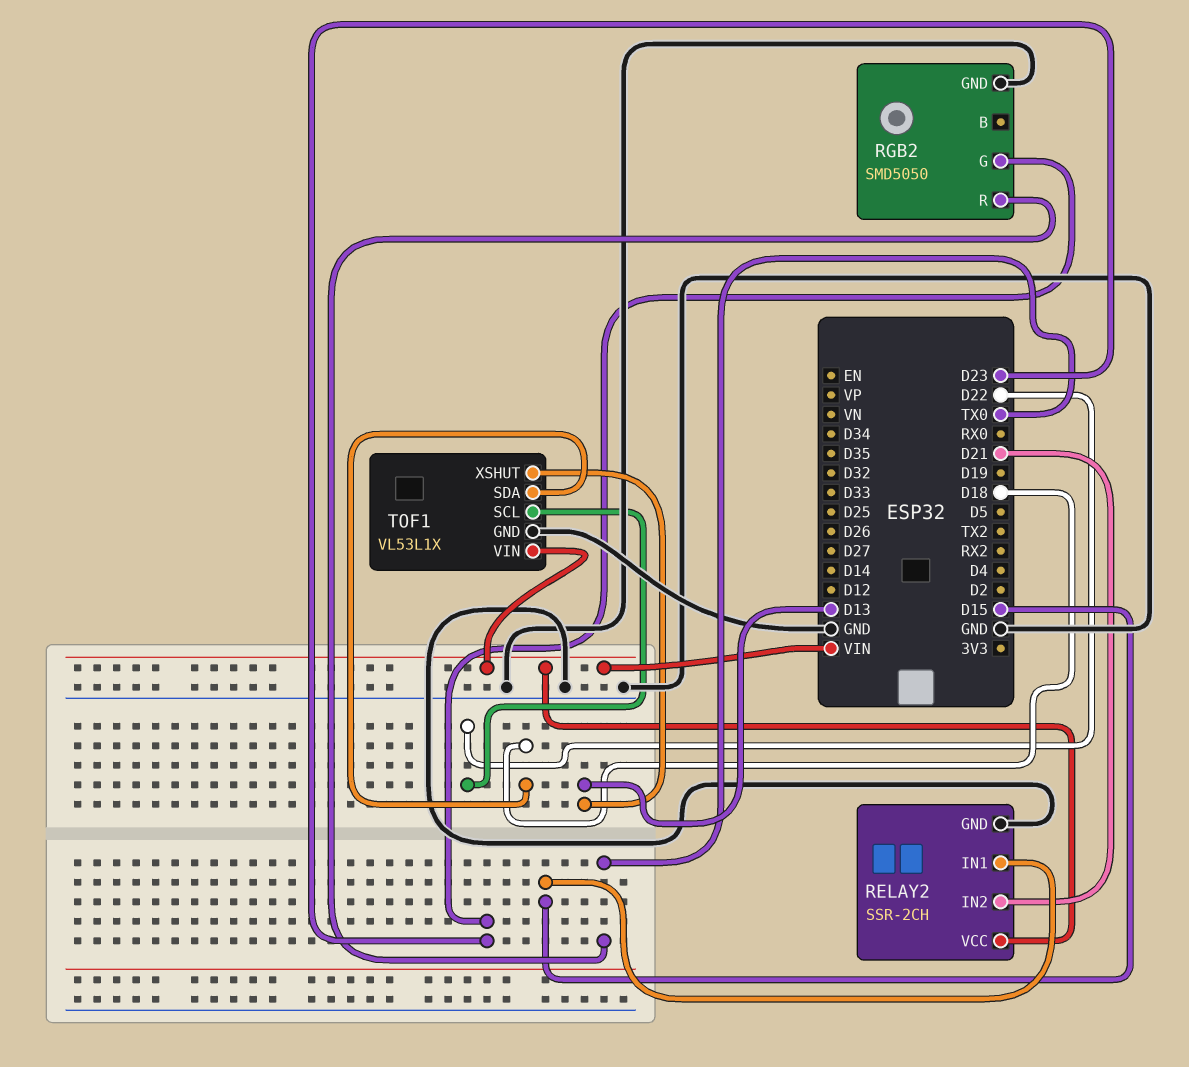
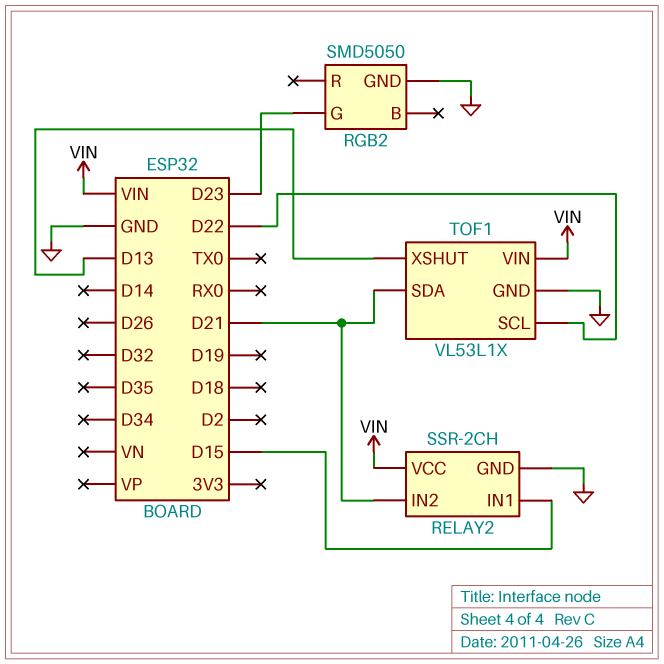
RGB2 pin R: TX0 -> none
TOF1 pin SDA: D18 -> D21

